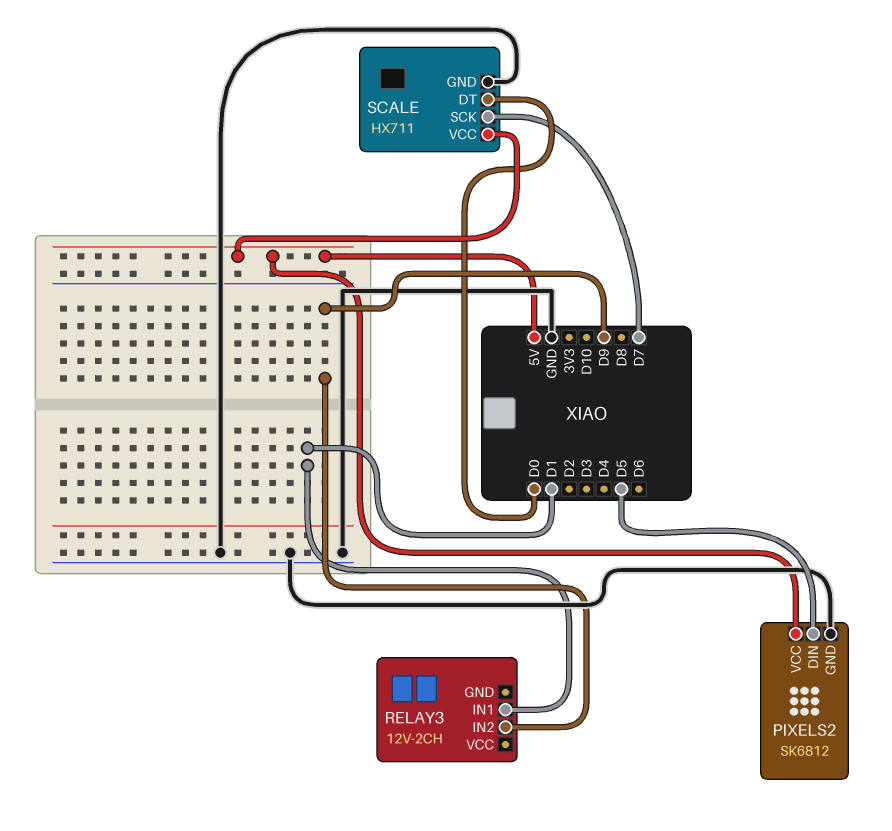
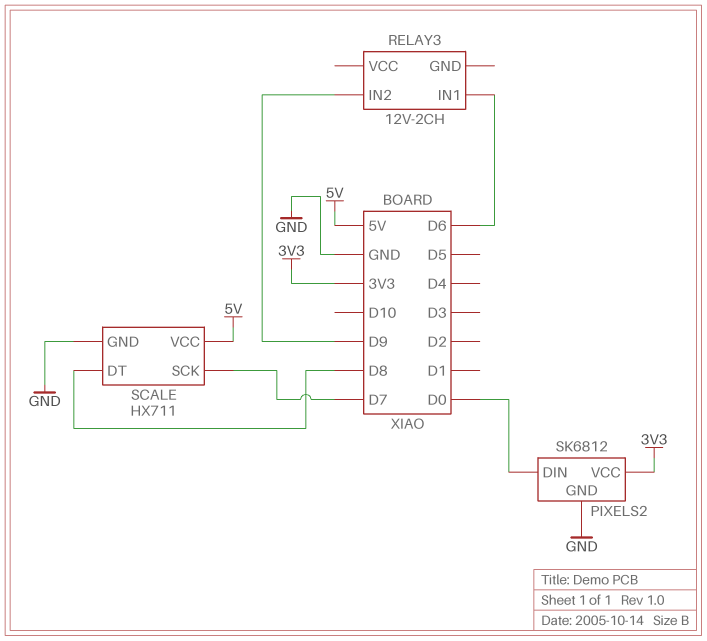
PIXELS2 pin DIN: D5 -> D0
PIXELS2 pin VCC: 5V -> 3V3
RELAY3 pin IN1: D1 -> D6
SCALE pin DT: D0 -> D8

